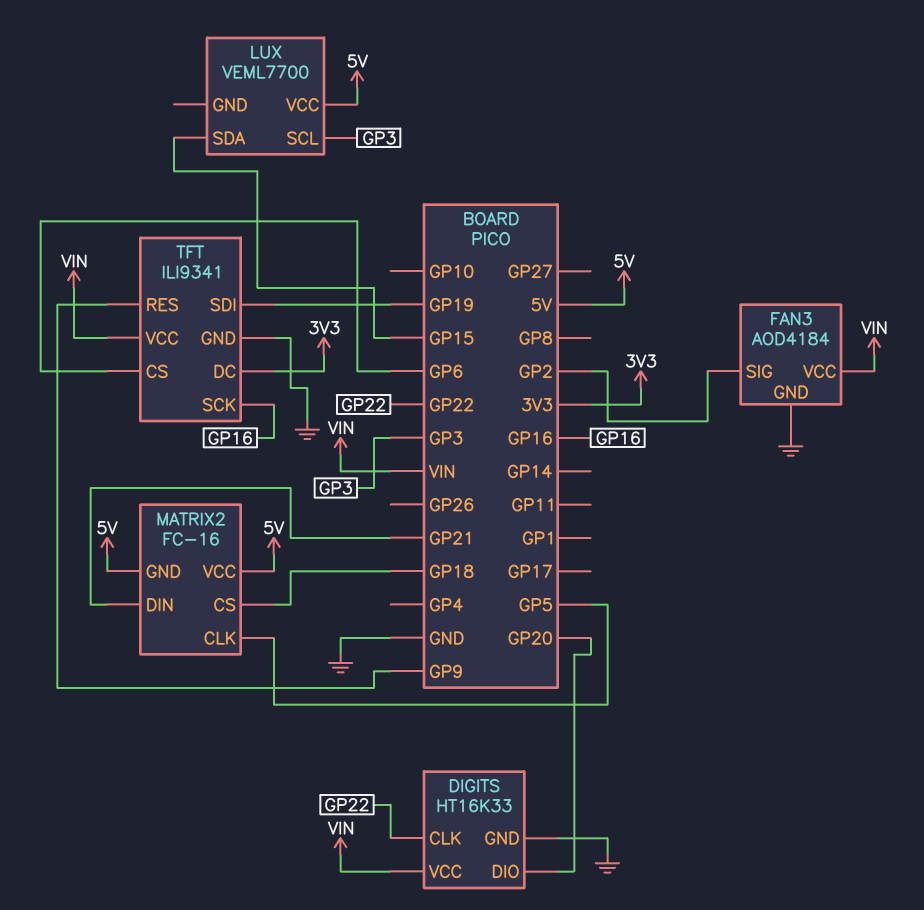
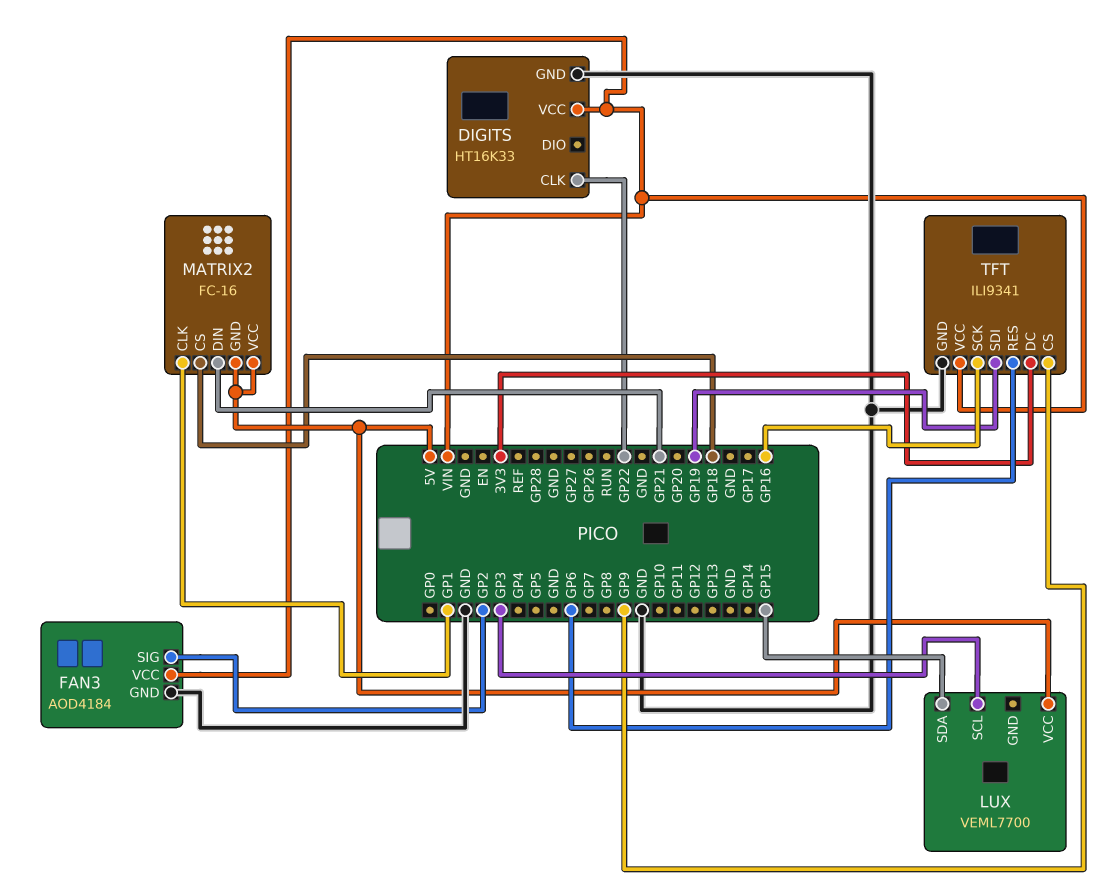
DIGITS pin DIO: GP20 -> none
MATRIX2 pin CLK: GP5 -> GP1
TFT pin CS: GP6 -> GP9
TFT pin RES: GP9 -> GP6

